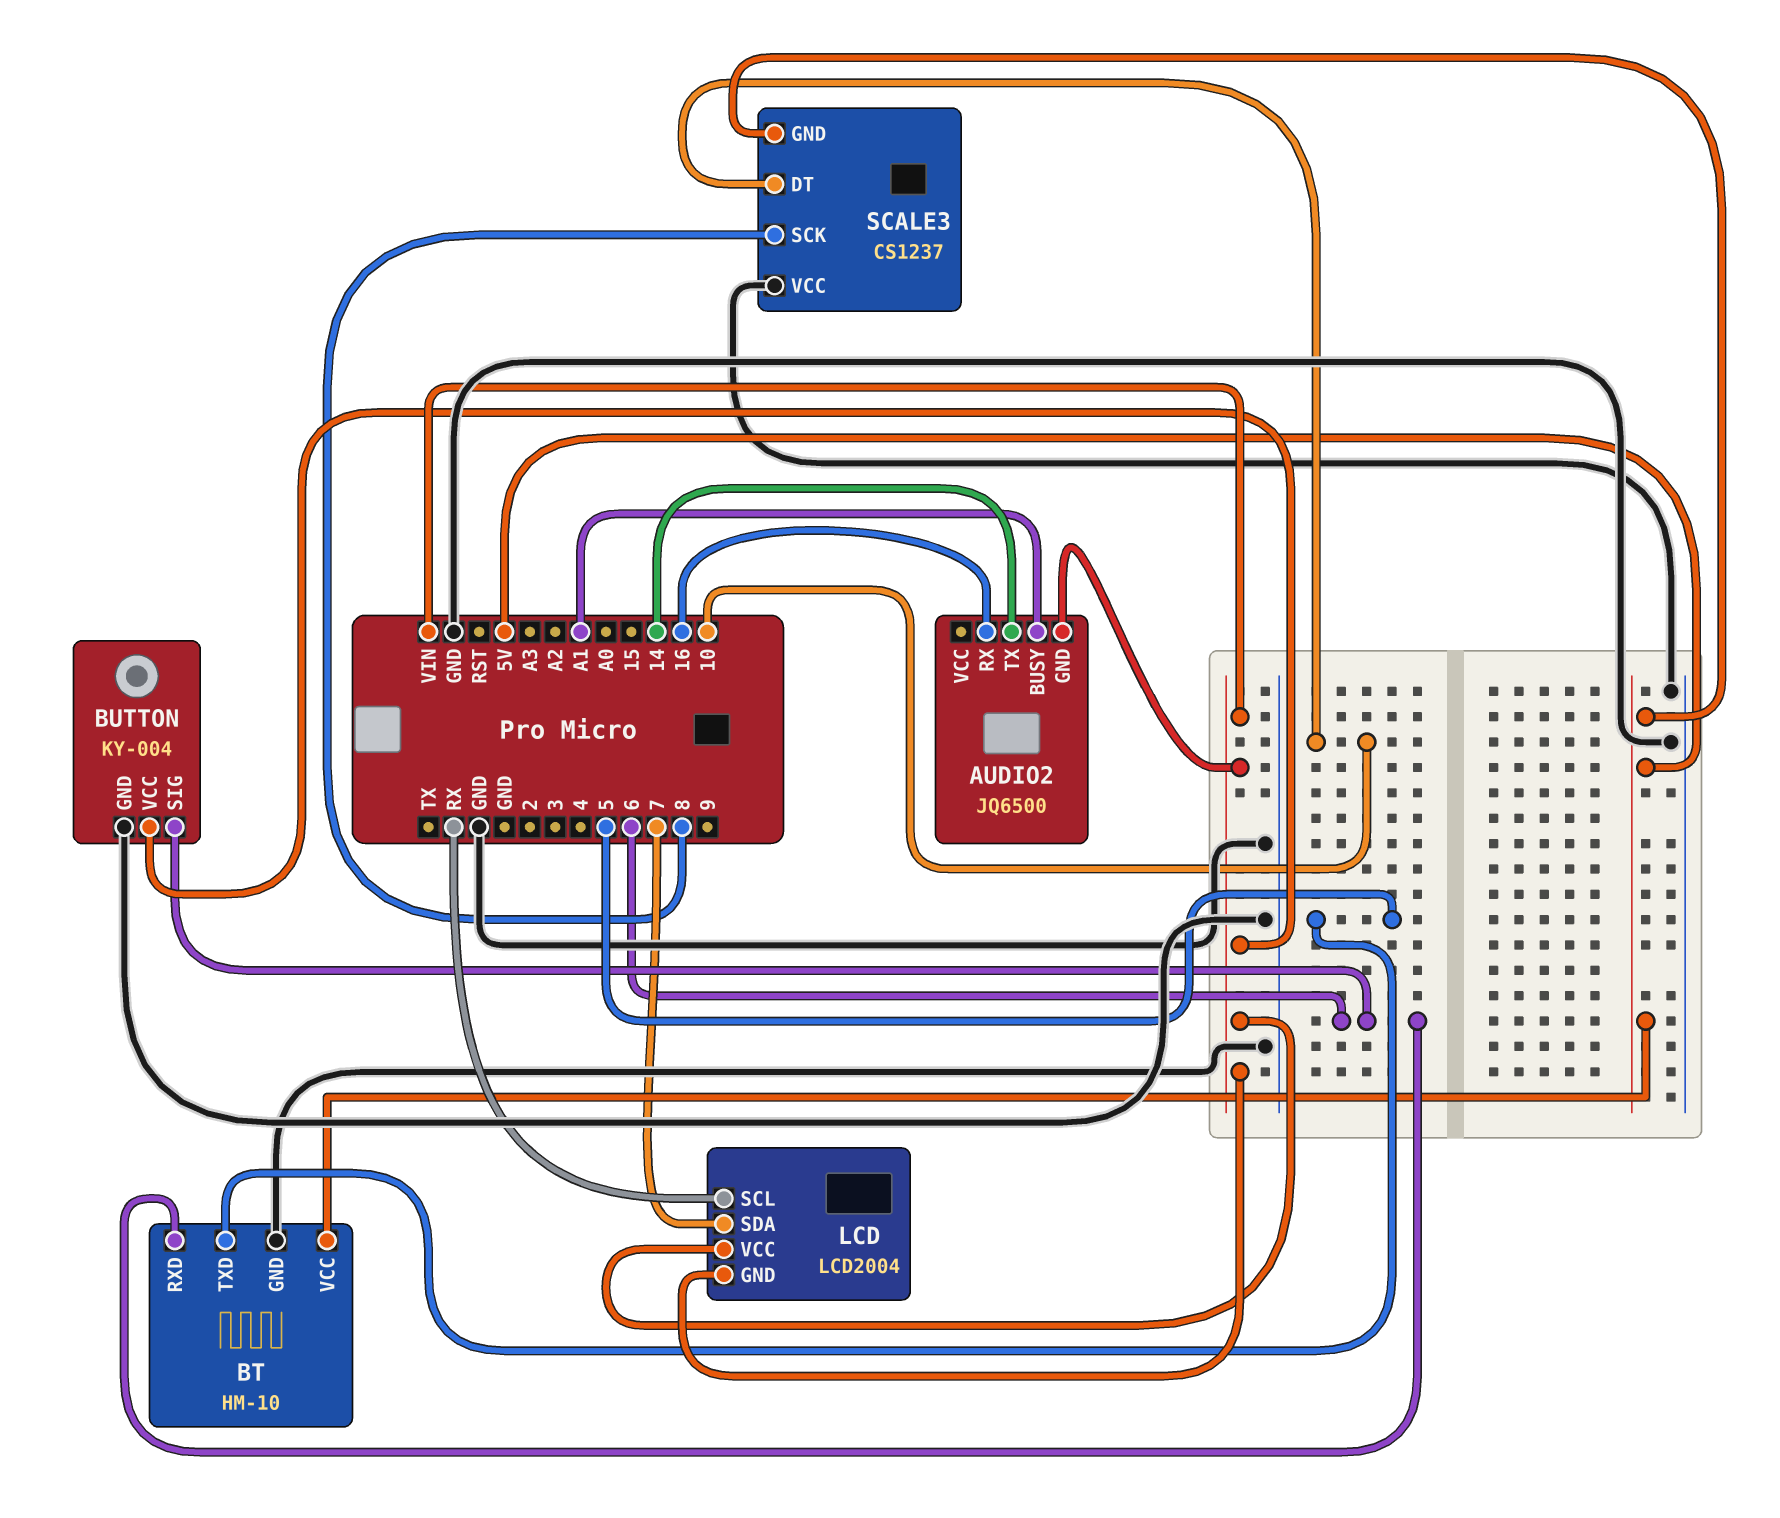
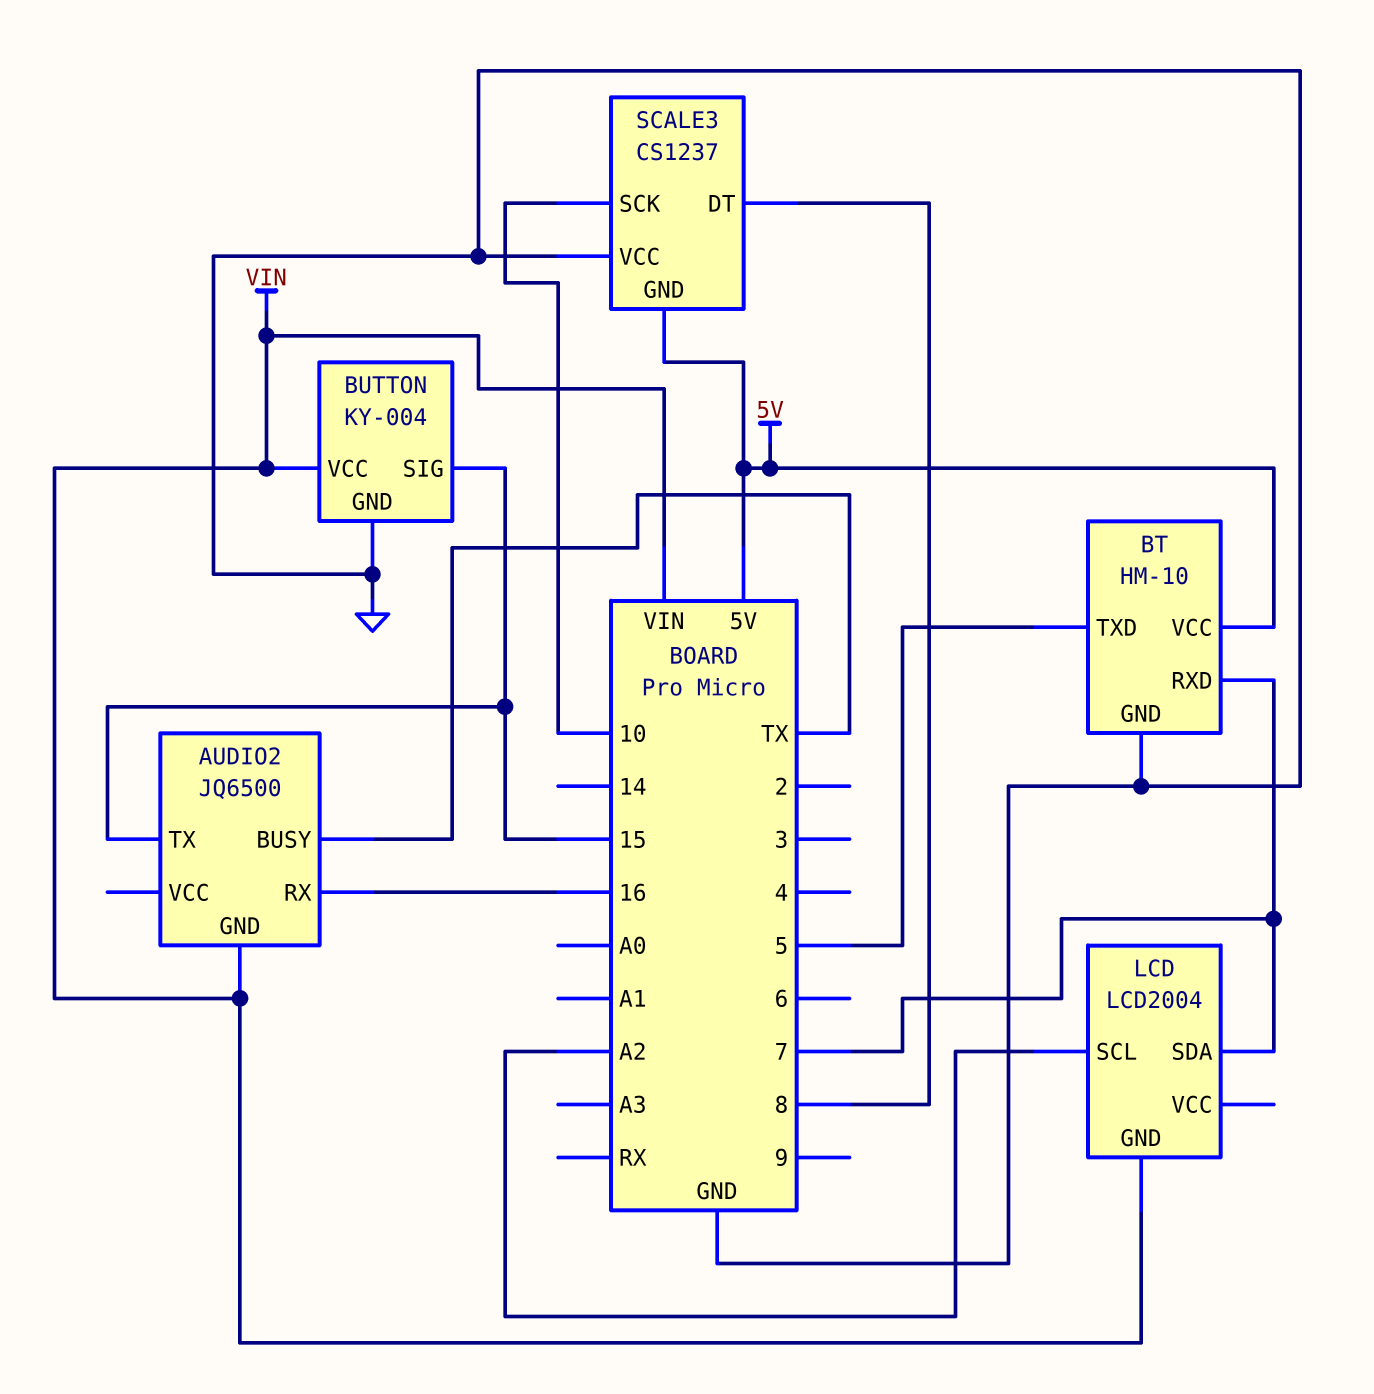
AUDIO2 pin BUSY: A1 -> TX
AUDIO2 pin TX: 14 -> 15
BT pin RXD: 6 -> 7
BUTTON pin SIG: 6 -> 15
LCD pin SCL: RX -> A2
LCD pin VCC: VIN -> none
SCALE3 pin DT: 10 -> 8
SCALE3 pin SCK: 8 -> 10

